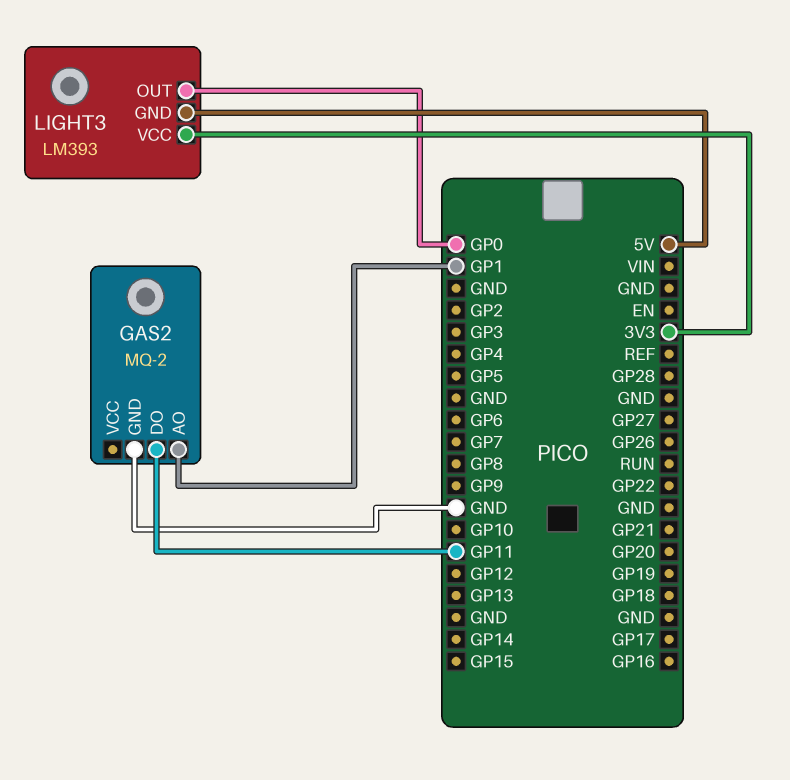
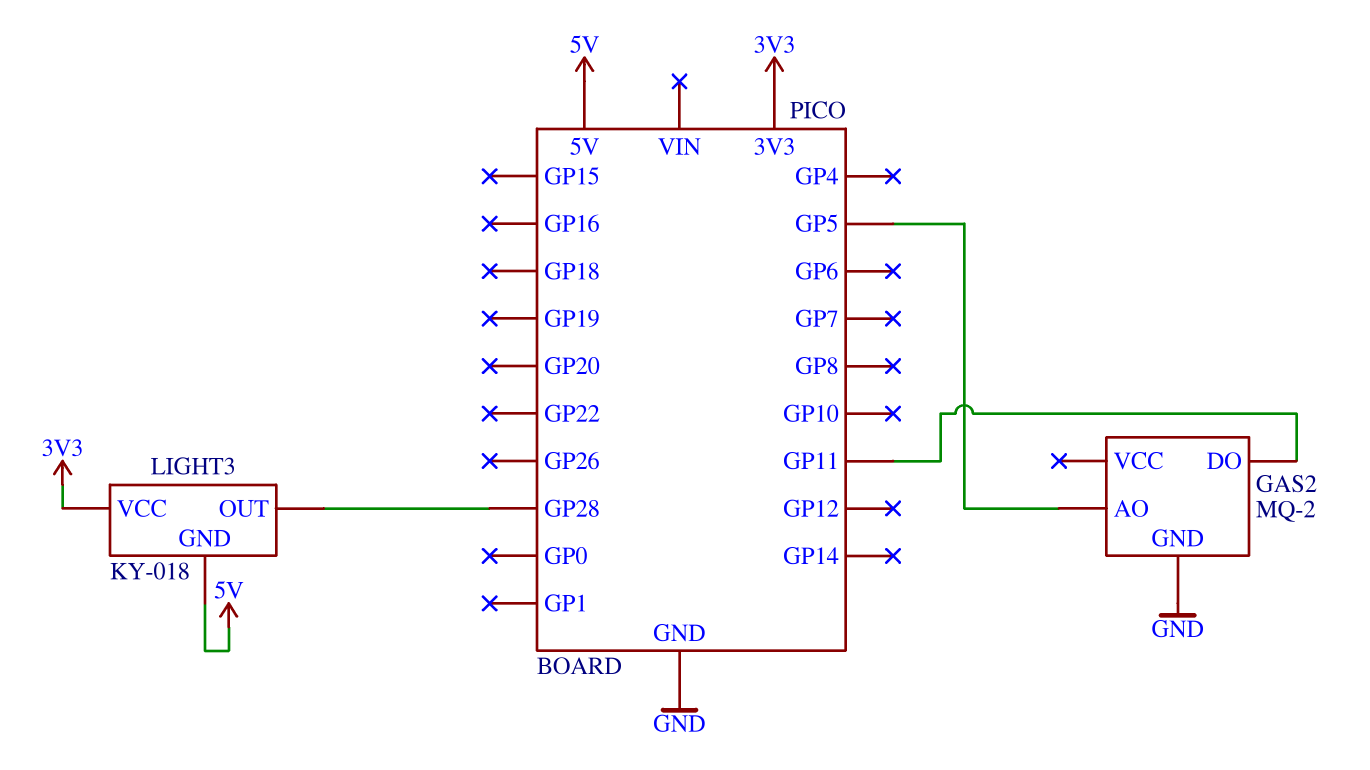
GAS2 pin AO: GP1 -> GP5
LIGHT3: LM393 -> KY-018
LIGHT3 pin OUT: GP0 -> GP28

